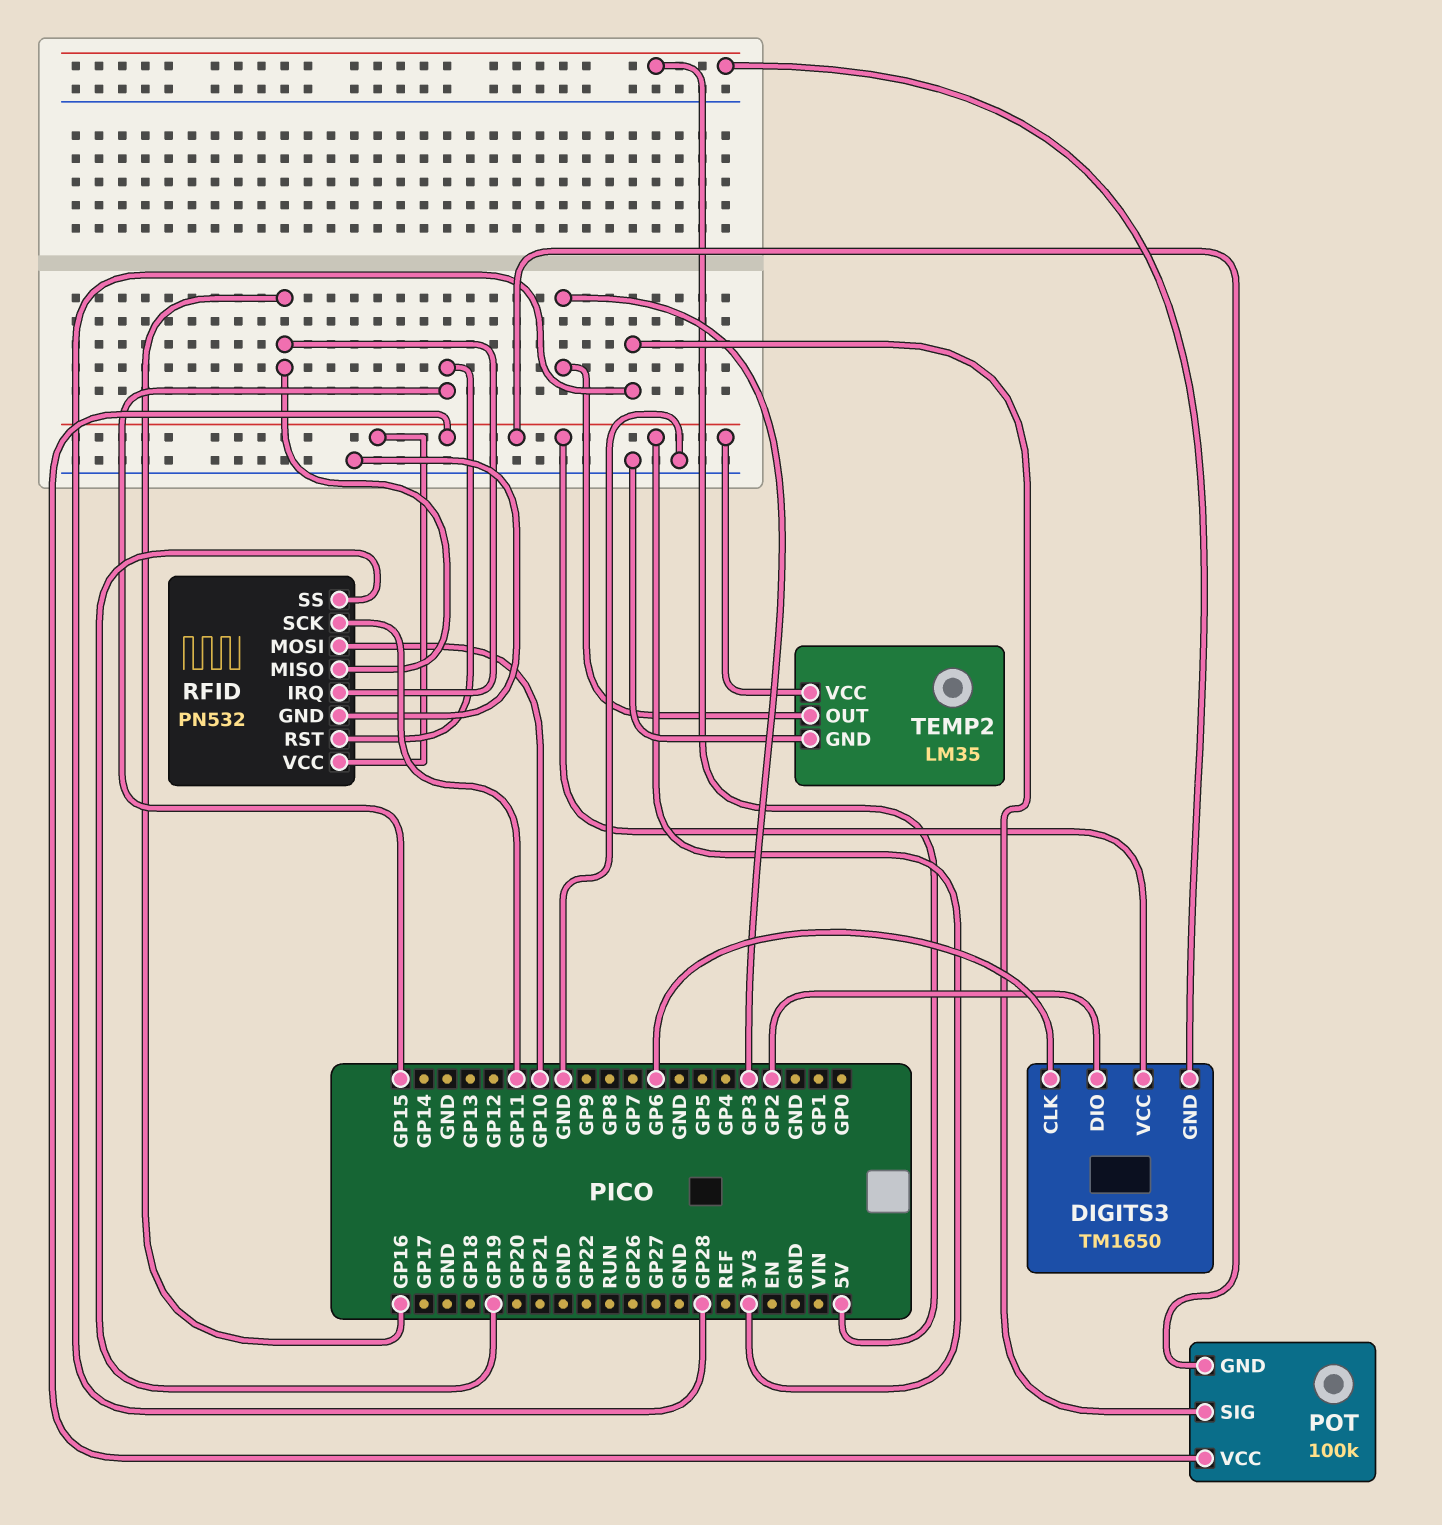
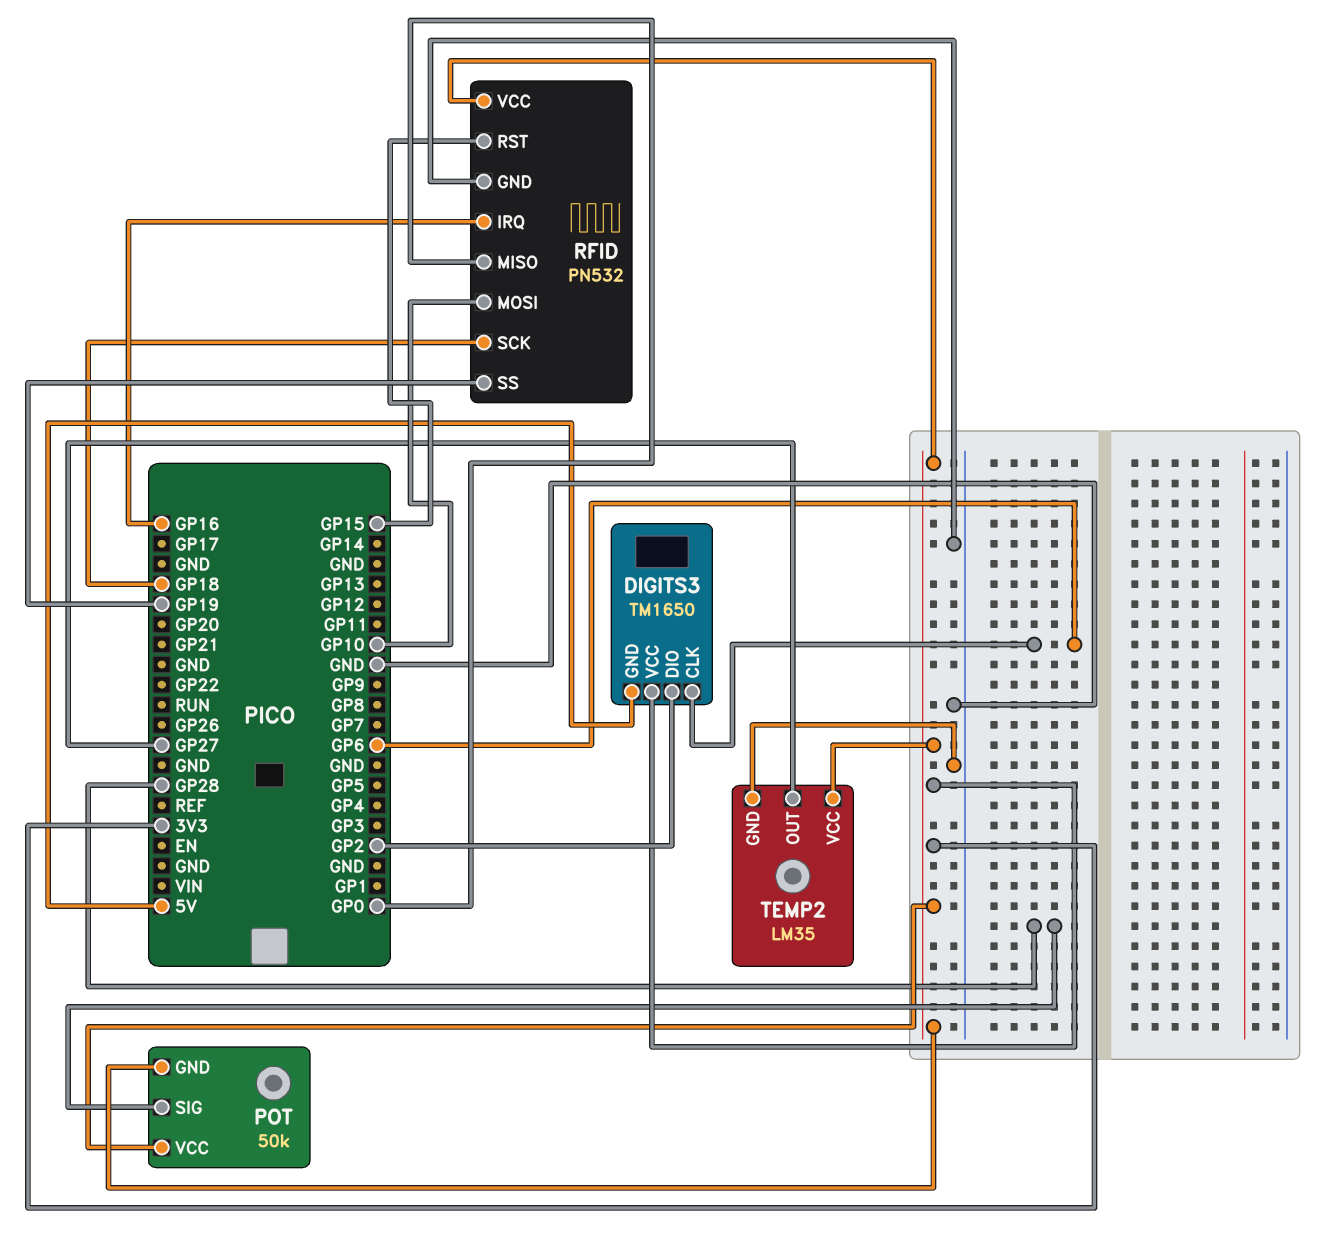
POT: 100k -> 50k
RFID pin MISO: GP16 -> GP0
RFID pin SCK: GP11 -> GP18
TEMP2 pin OUT: GP3 -> GP27

